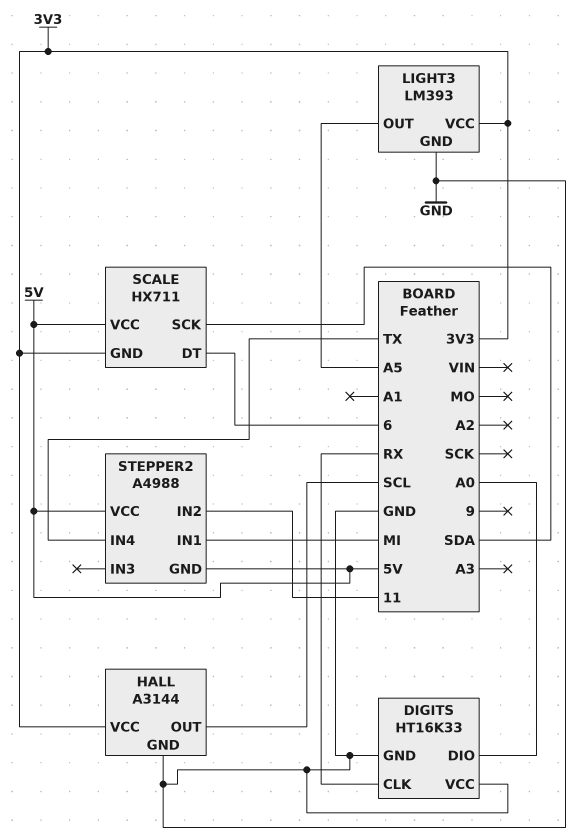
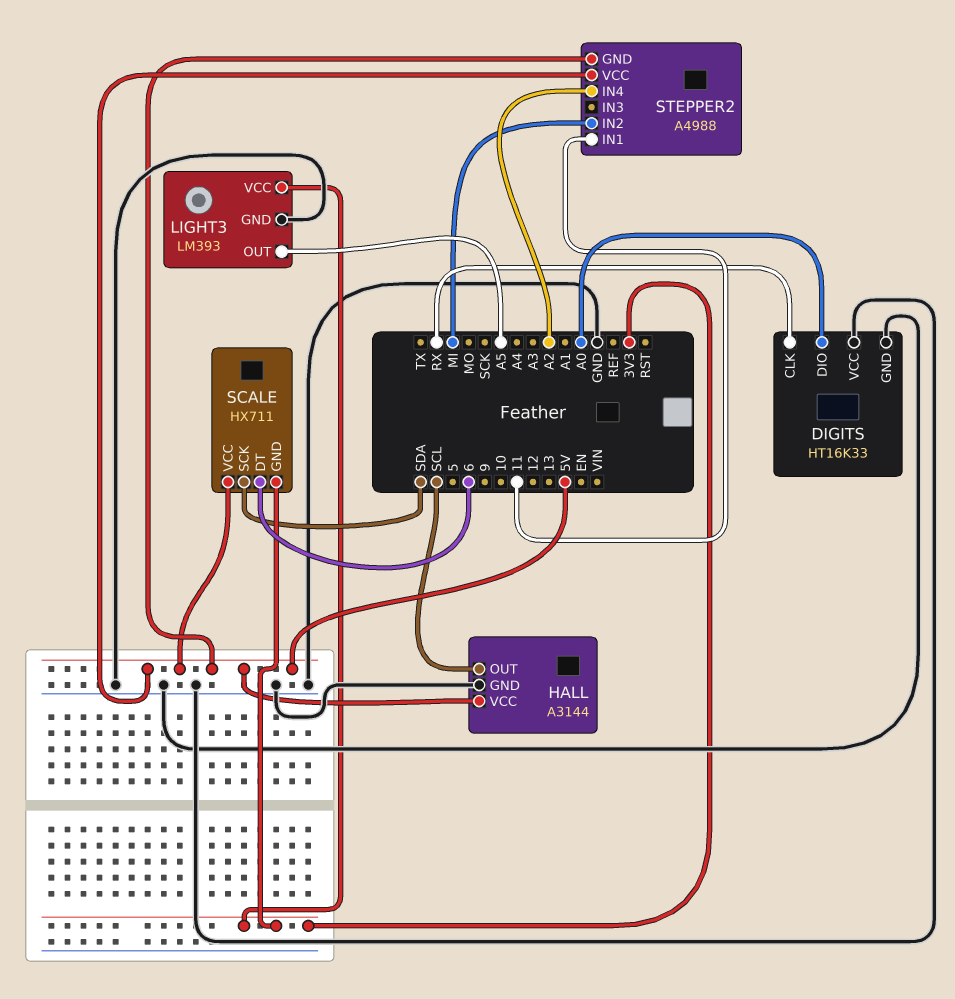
HALL pin VCC: 3V3 -> 5V
STEPPER2 pin IN1: MI -> 11
STEPPER2 pin IN2: 11 -> MI
STEPPER2 pin IN4: TX -> A2

